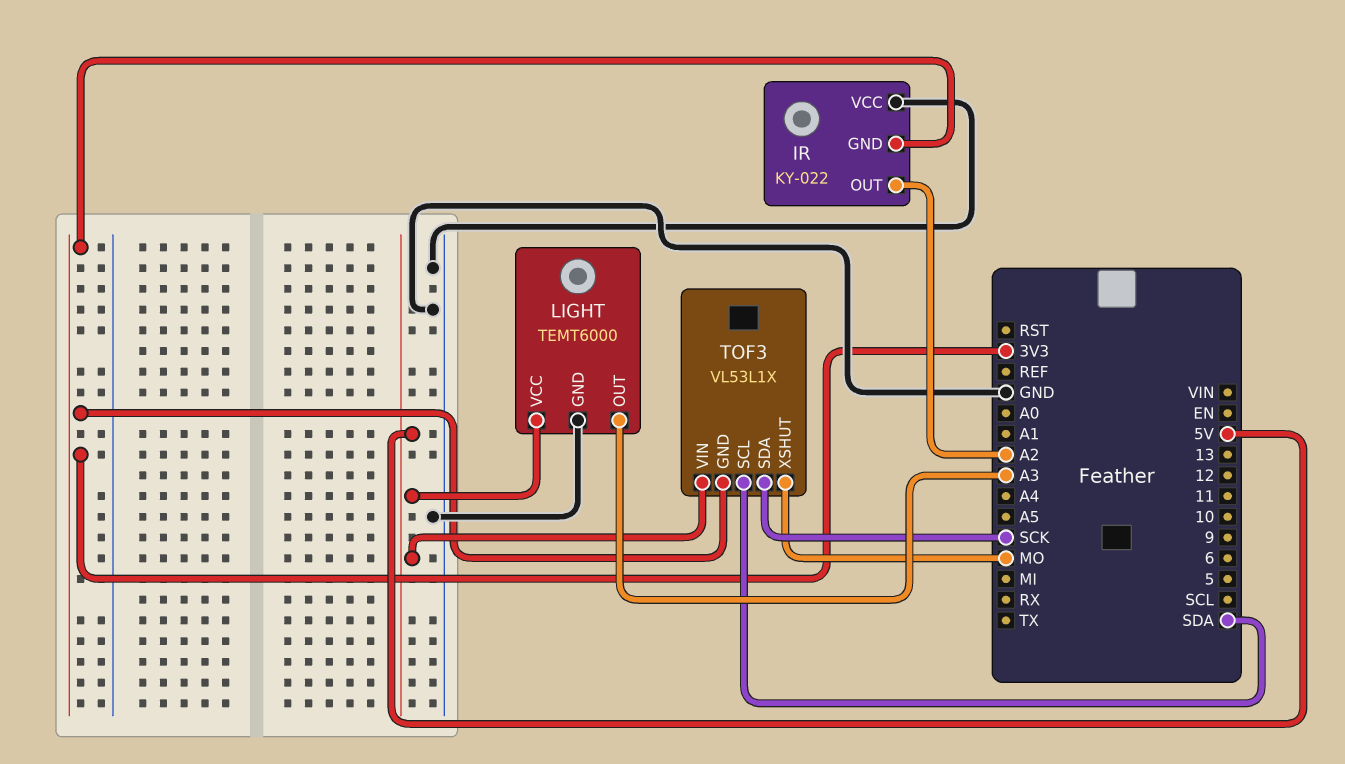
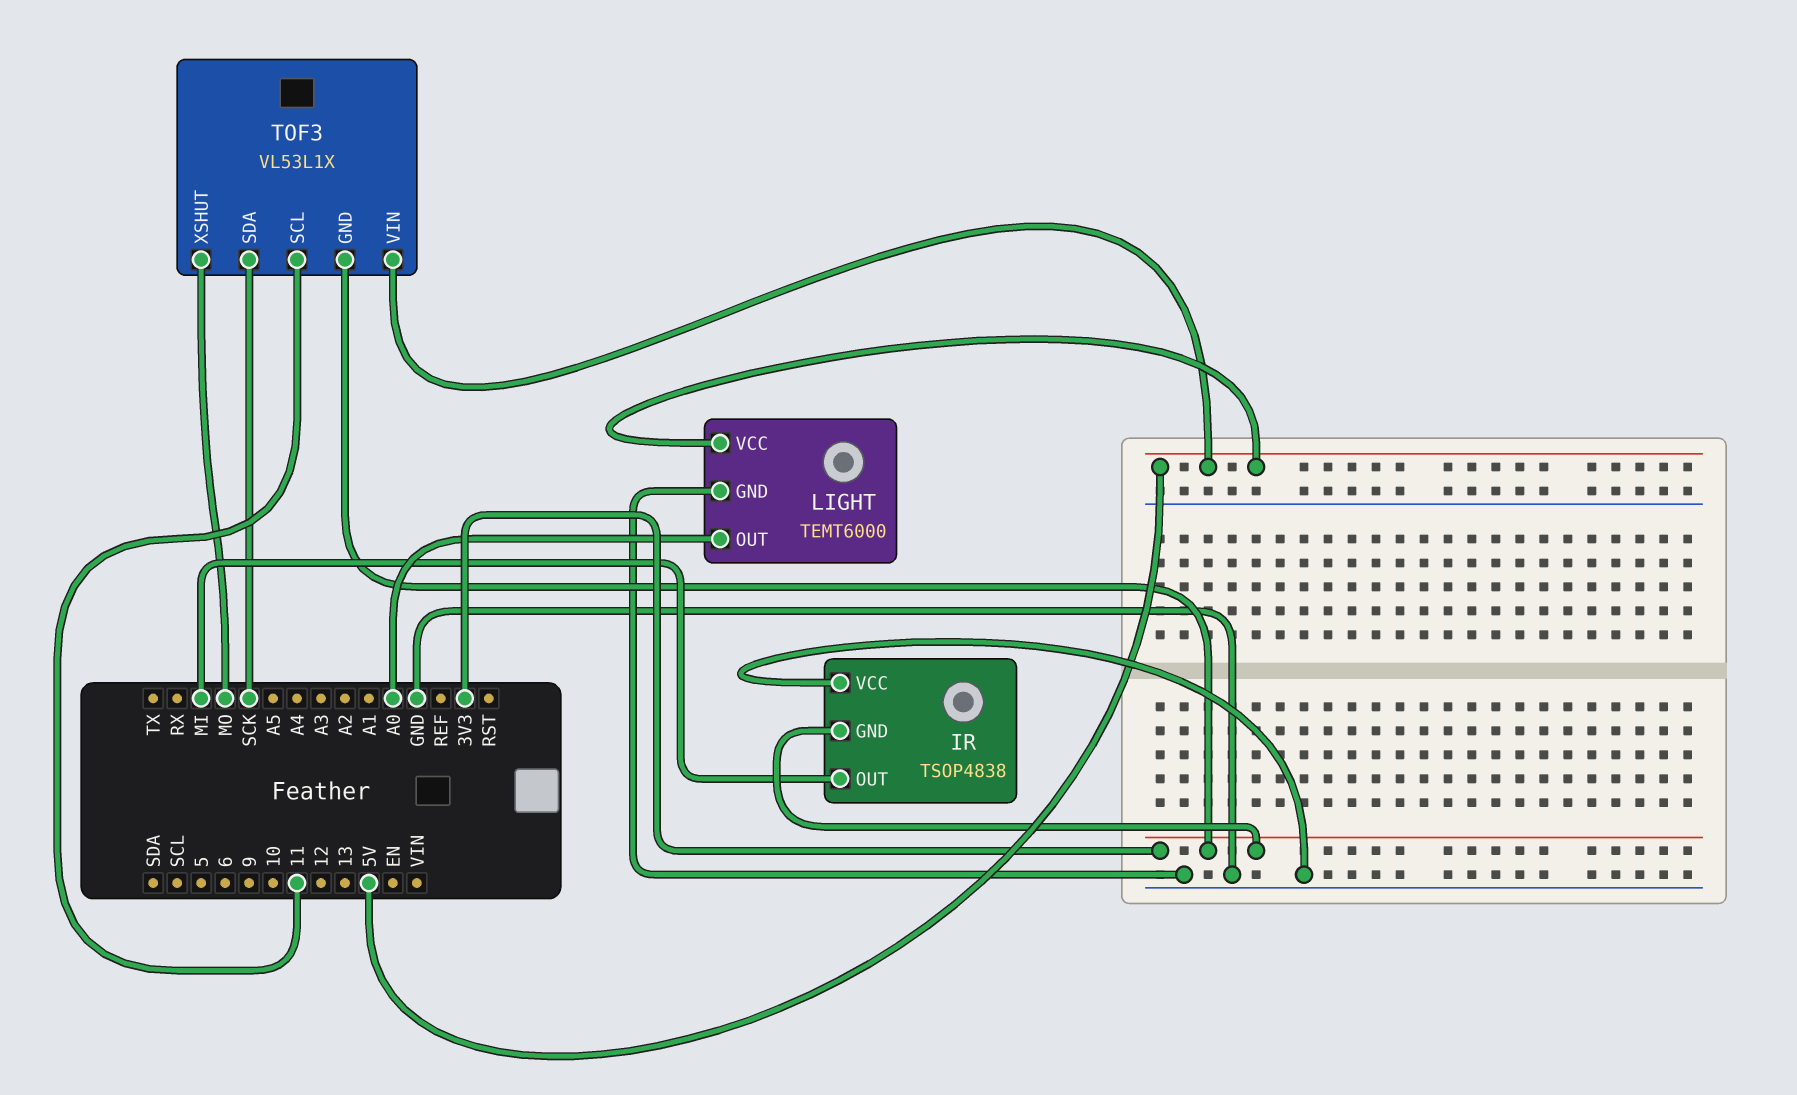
IR: KY-022 -> TSOP4838
IR pin OUT: A2 -> MI
LIGHT pin OUT: A3 -> A0
TOF3 pin SCL: SDA -> 11

